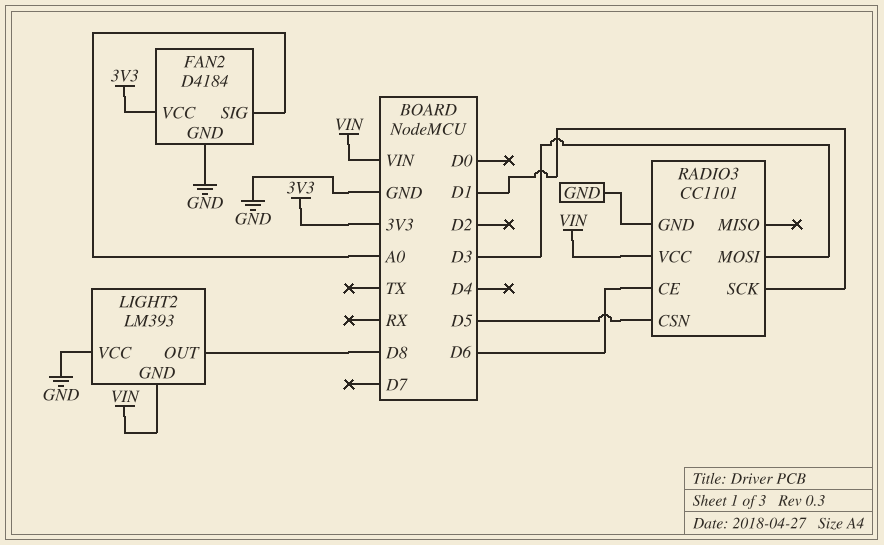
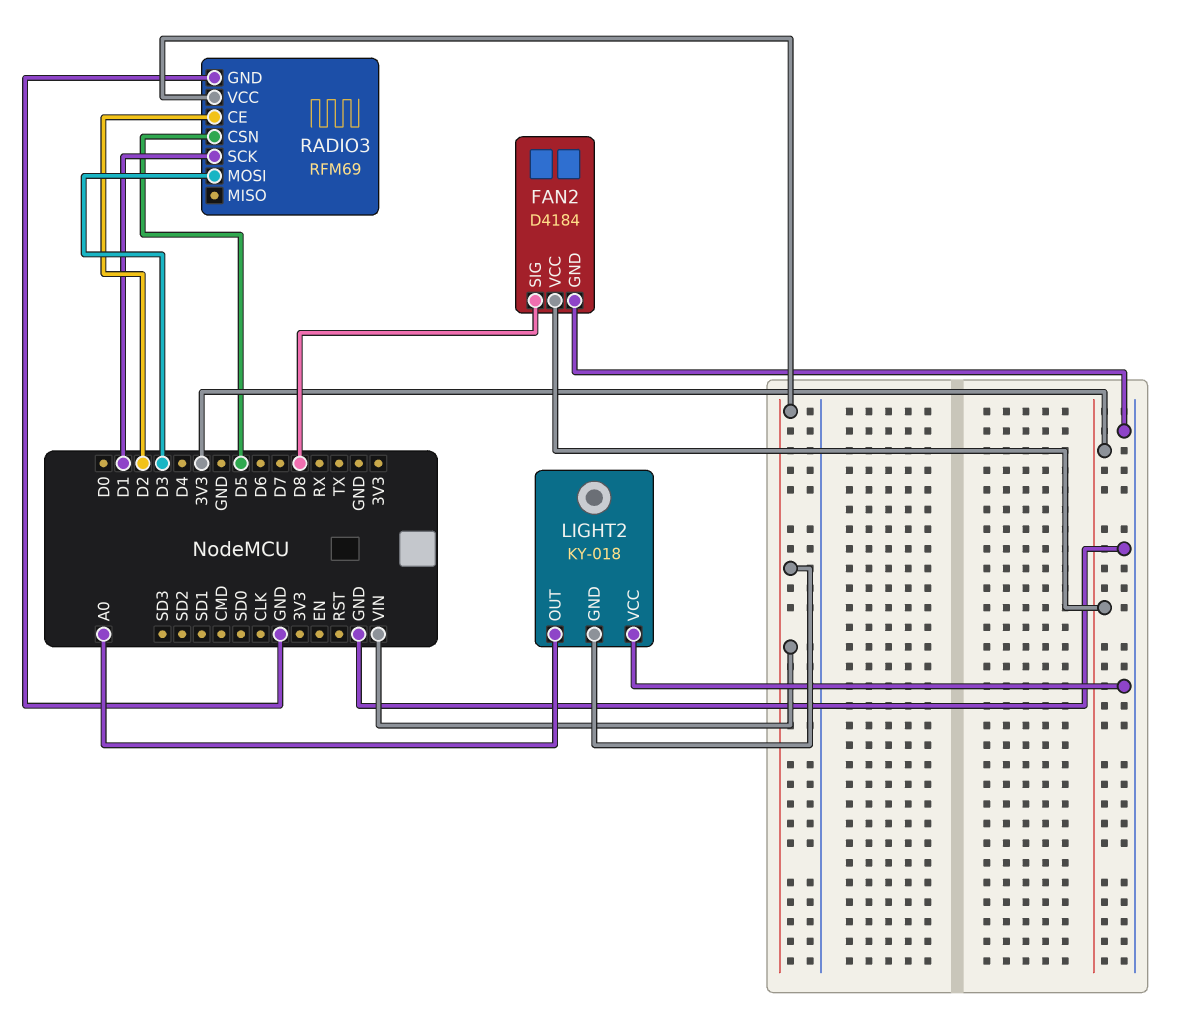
FAN2 pin SIG: A0 -> D8
LIGHT2: LM393 -> KY-018
LIGHT2 pin OUT: D8 -> A0
RADIO3: CC1101 -> RFM69
RADIO3 pin CE: D6 -> D2

